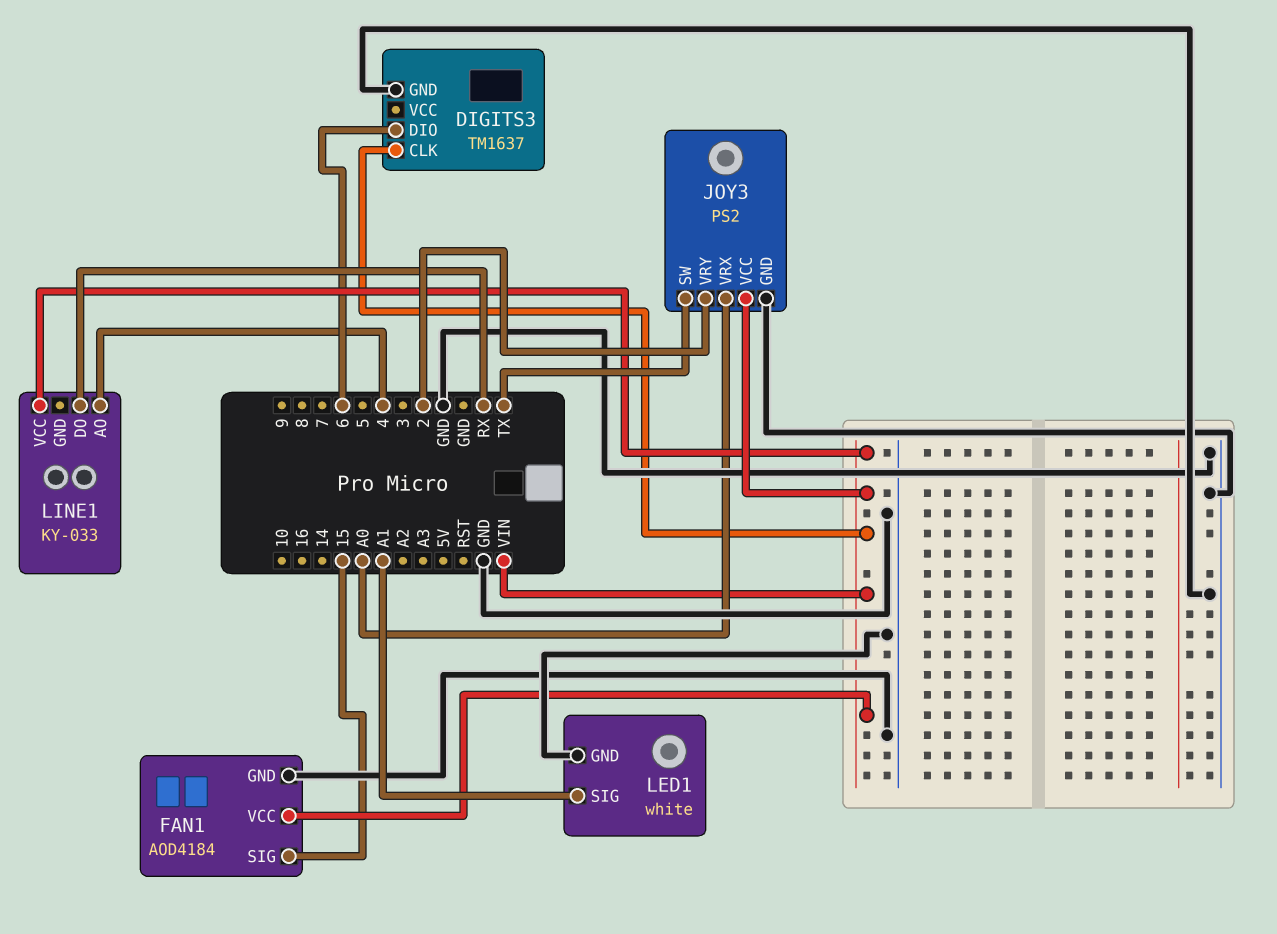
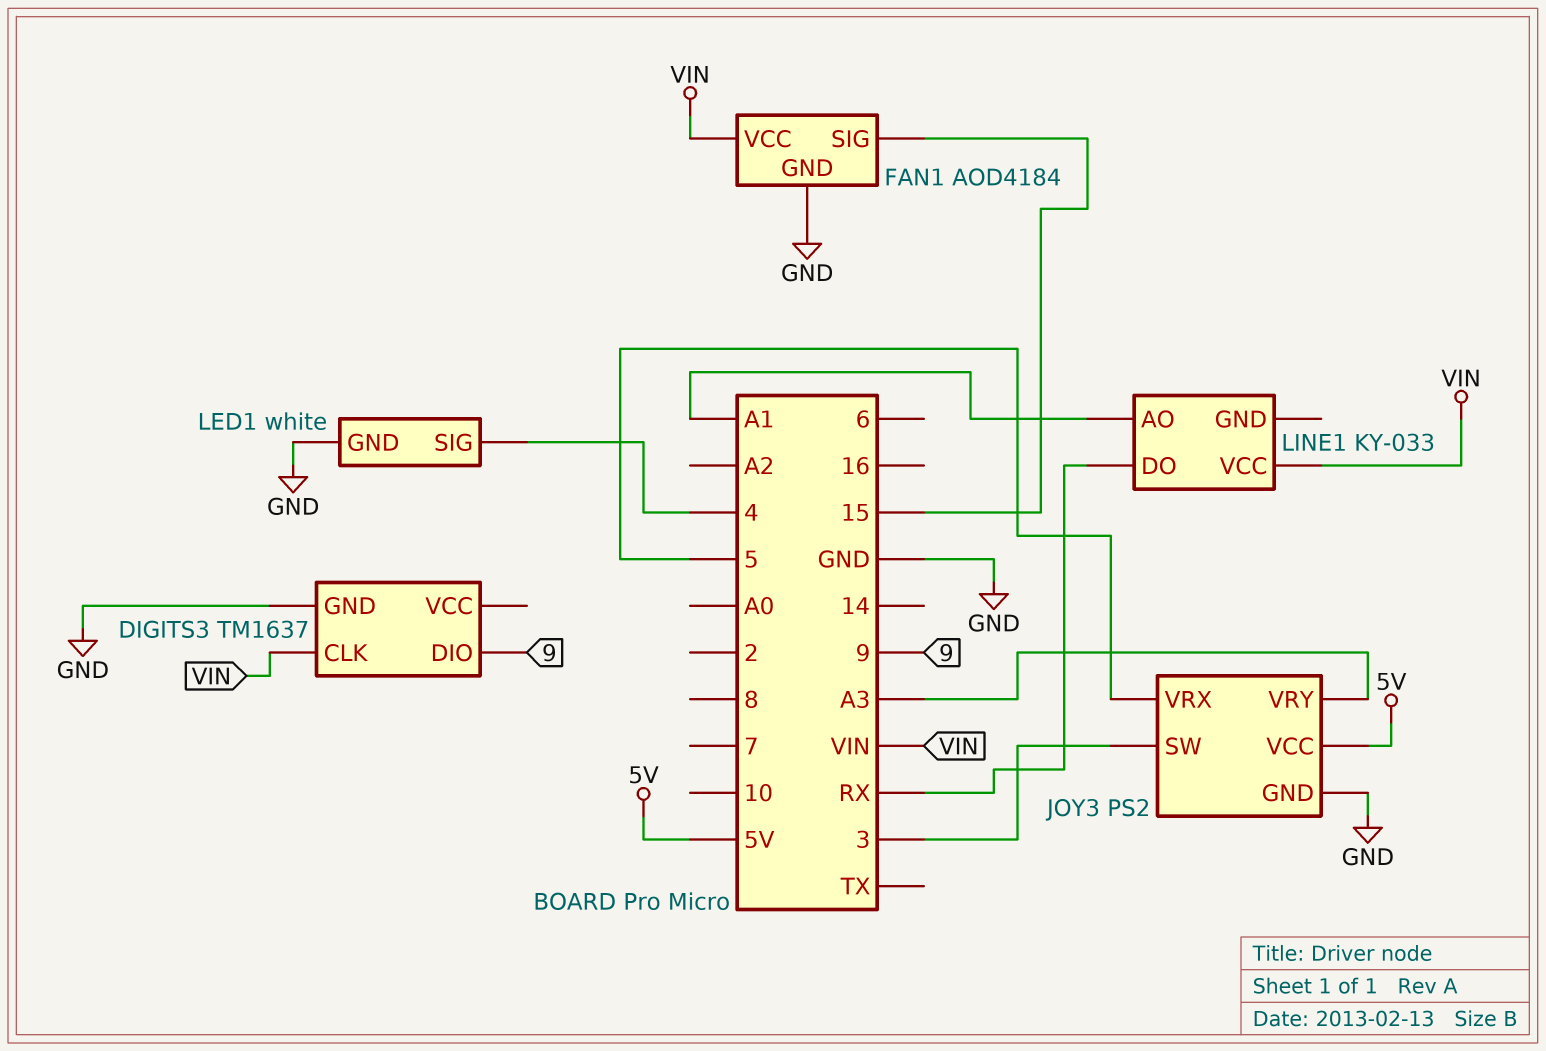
DIGITS3 pin DIO: 6 -> 9
JOY3 pin SW: TX -> 3
JOY3 pin VCC: VIN -> 5V
JOY3 pin VRX: A0 -> 5
JOY3 pin VRY: 2 -> A3
LED1 pin SIG: A1 -> 4
LINE1 pin AO: 4 -> A1

